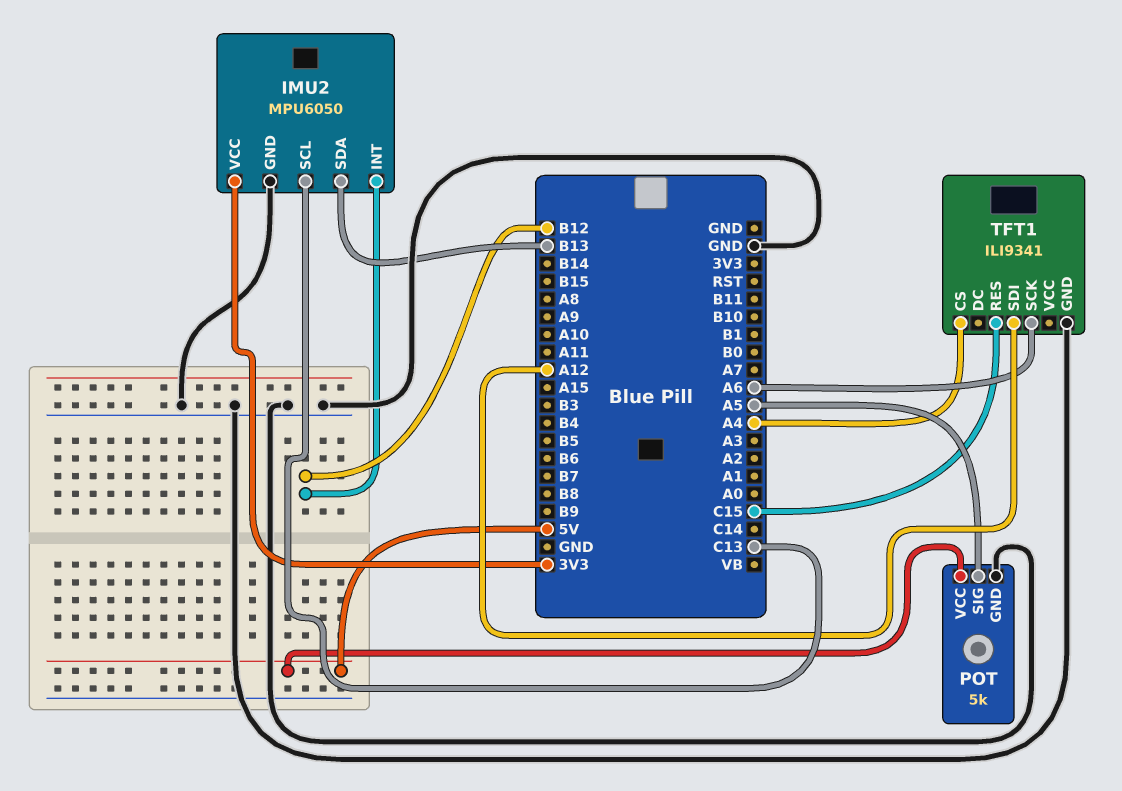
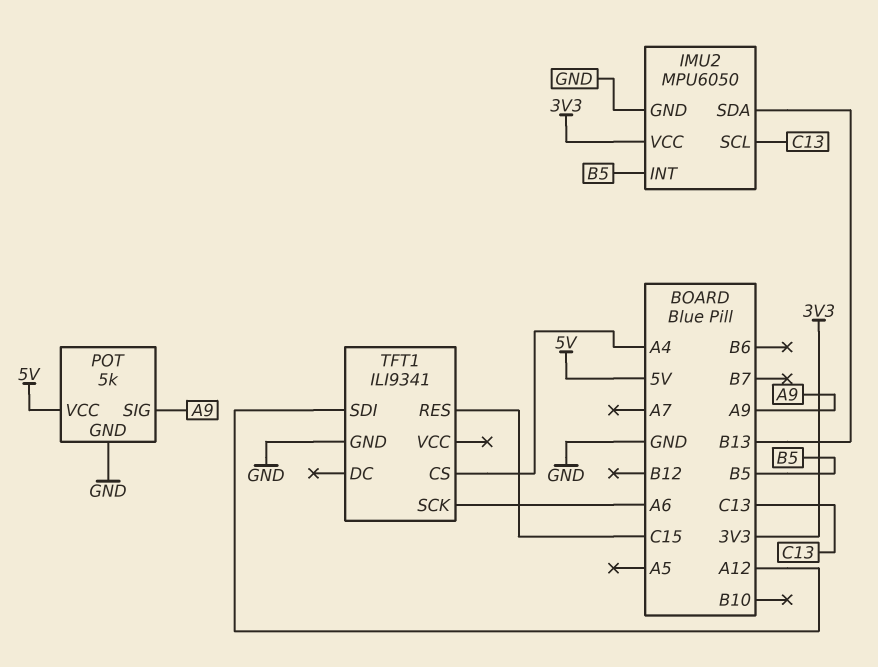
IMU2 pin INT: B12 -> B5
POT pin SIG: A5 -> A9

